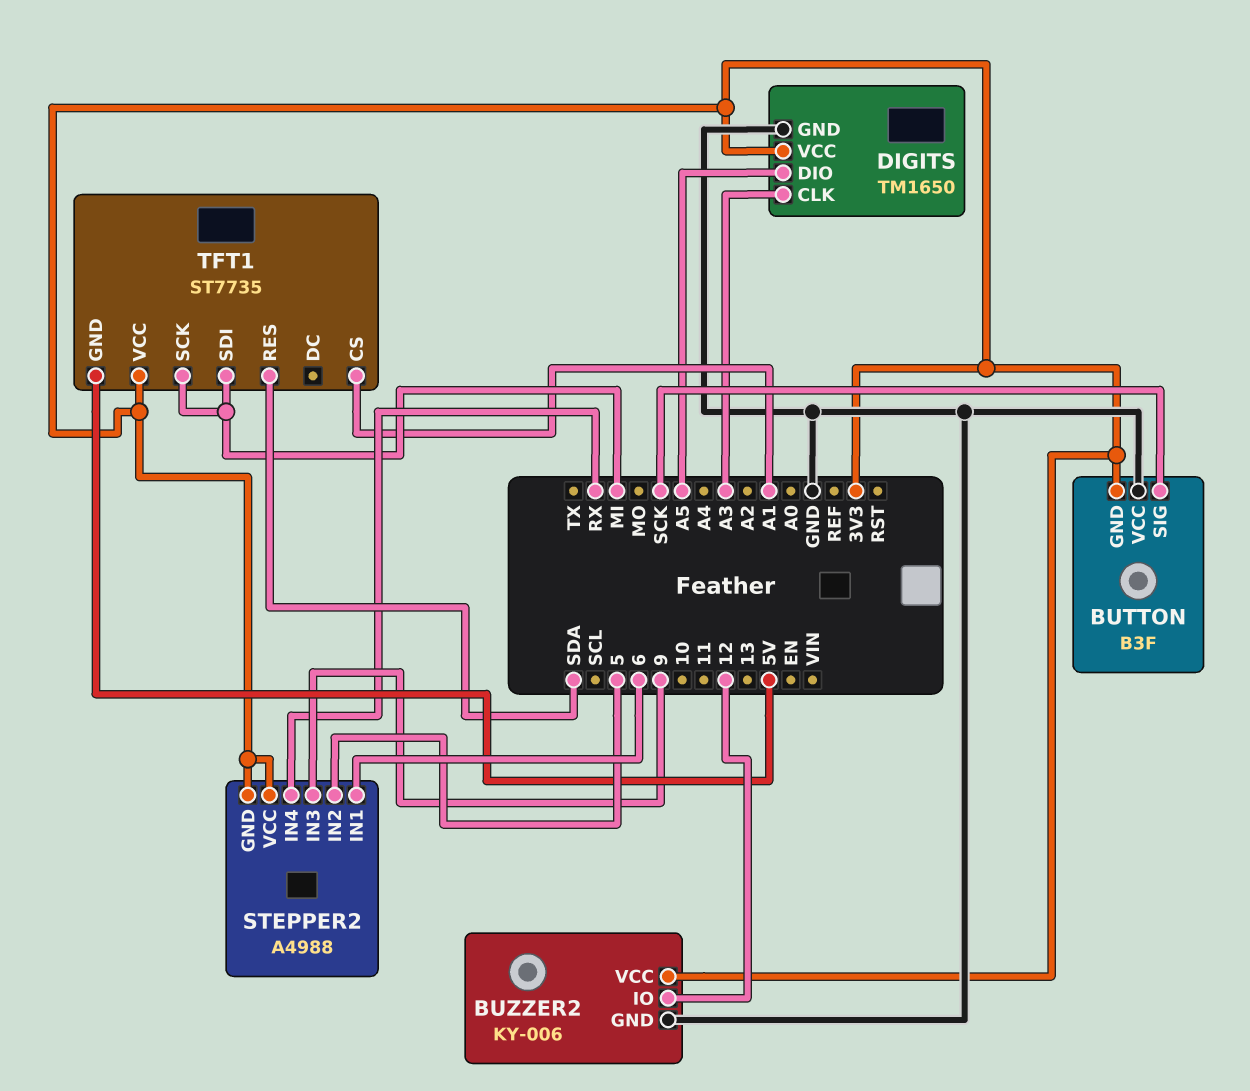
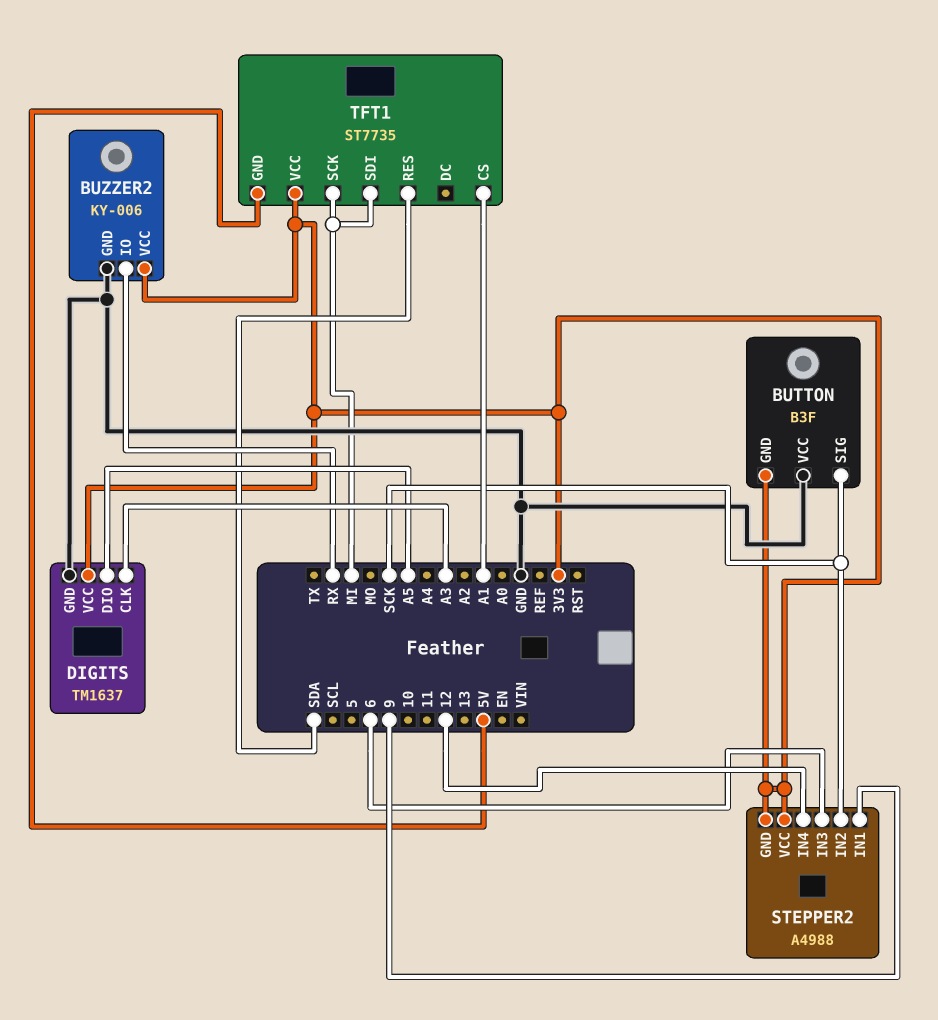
BUZZER2 pin IO: 12 -> RX
DIGITS: TM1650 -> TM1637
STEPPER2 pin IN1: 6 -> 9
STEPPER2 pin IN2: 5 -> SCK
STEPPER2 pin IN3: 9 -> 6
STEPPER2 pin IN4: RX -> 12

